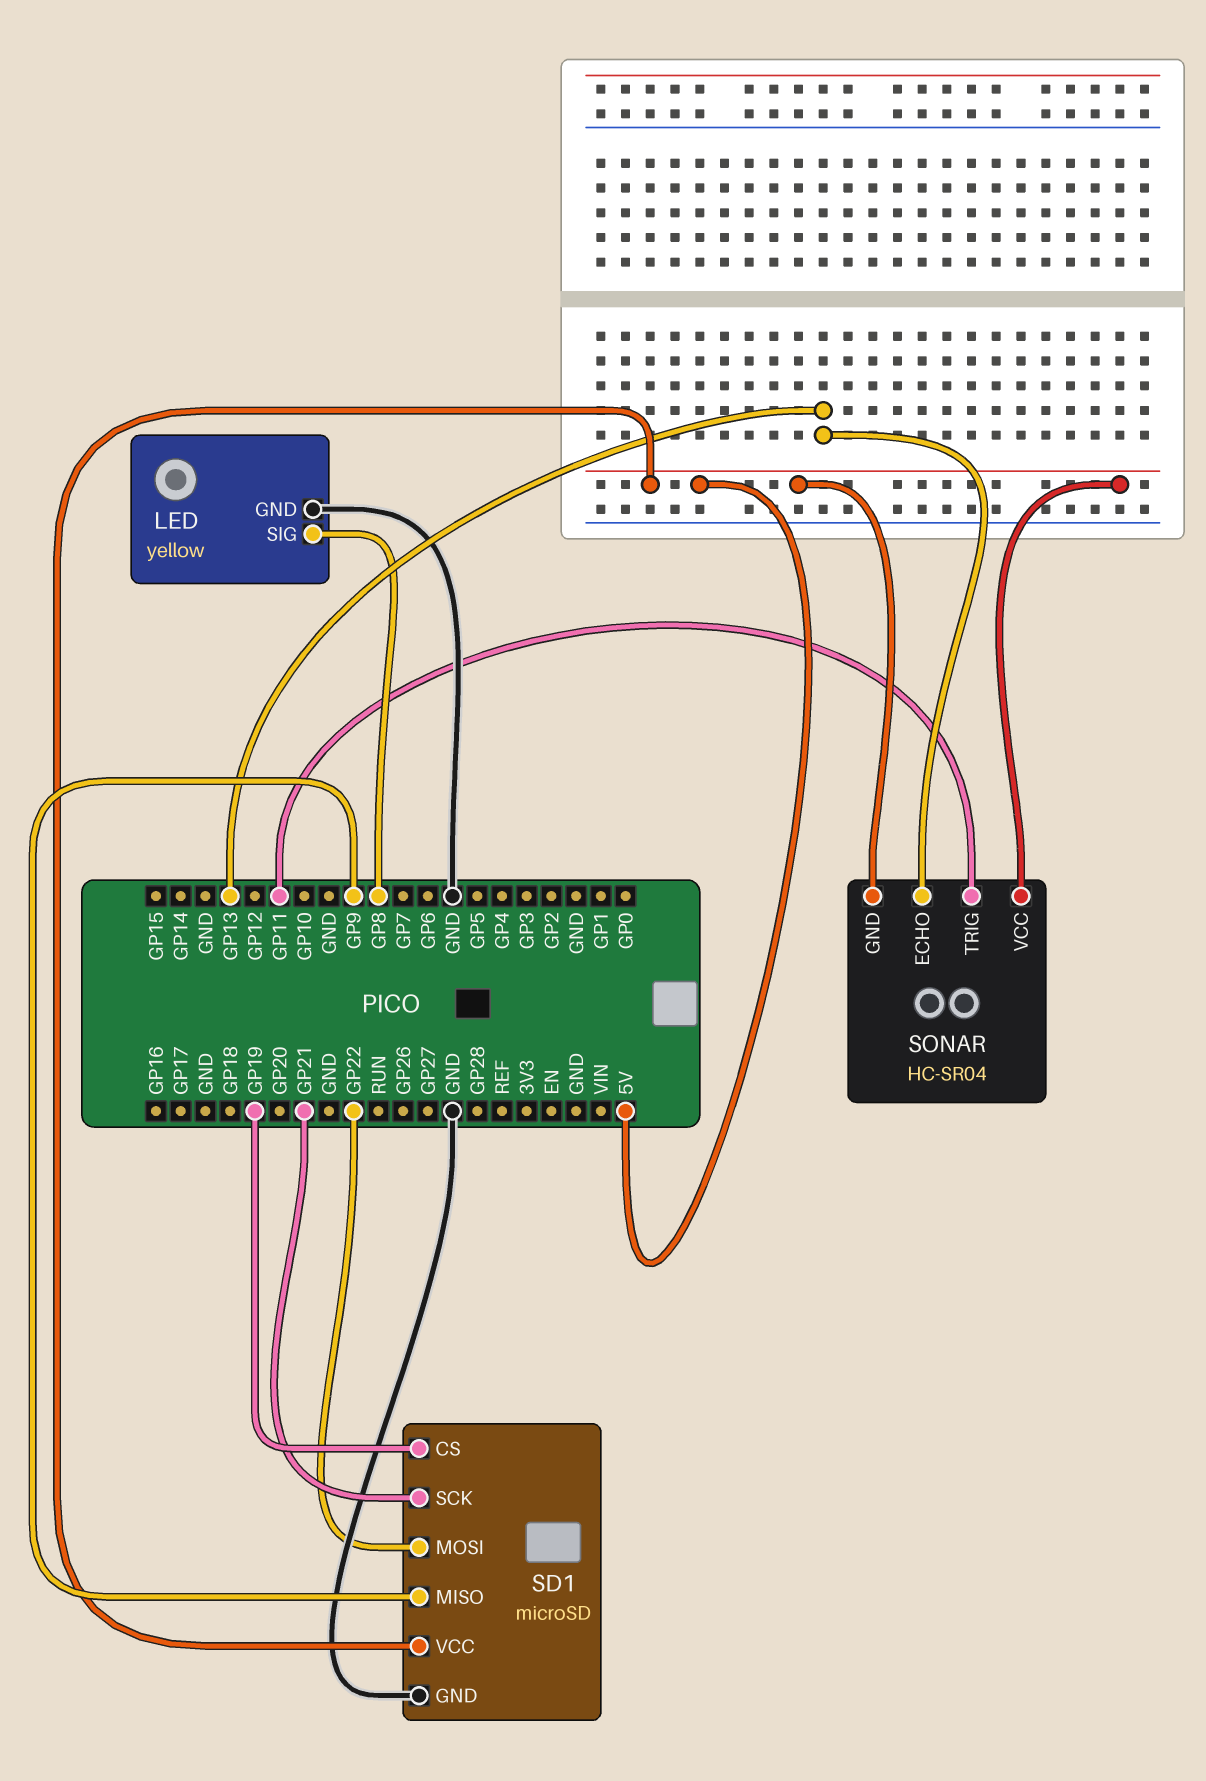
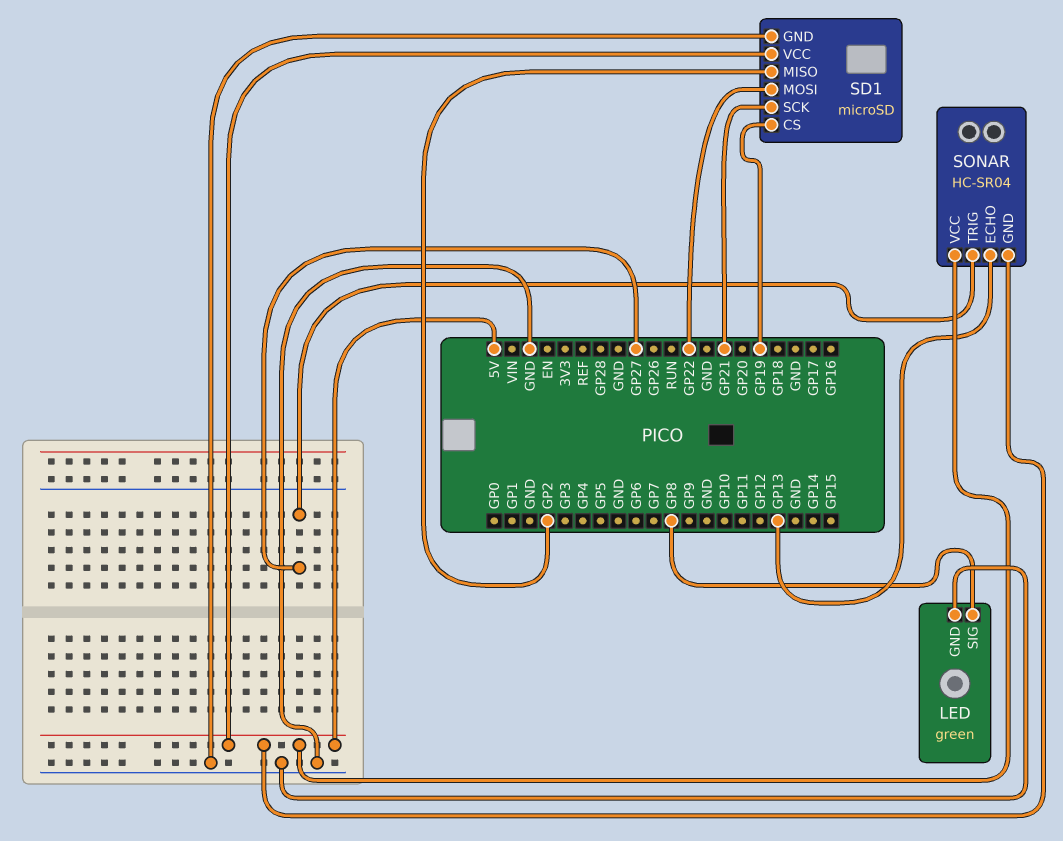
LED: yellow -> green
SD1 pin MISO: GP9 -> GP2
SONAR pin TRIG: GP11 -> GP27

